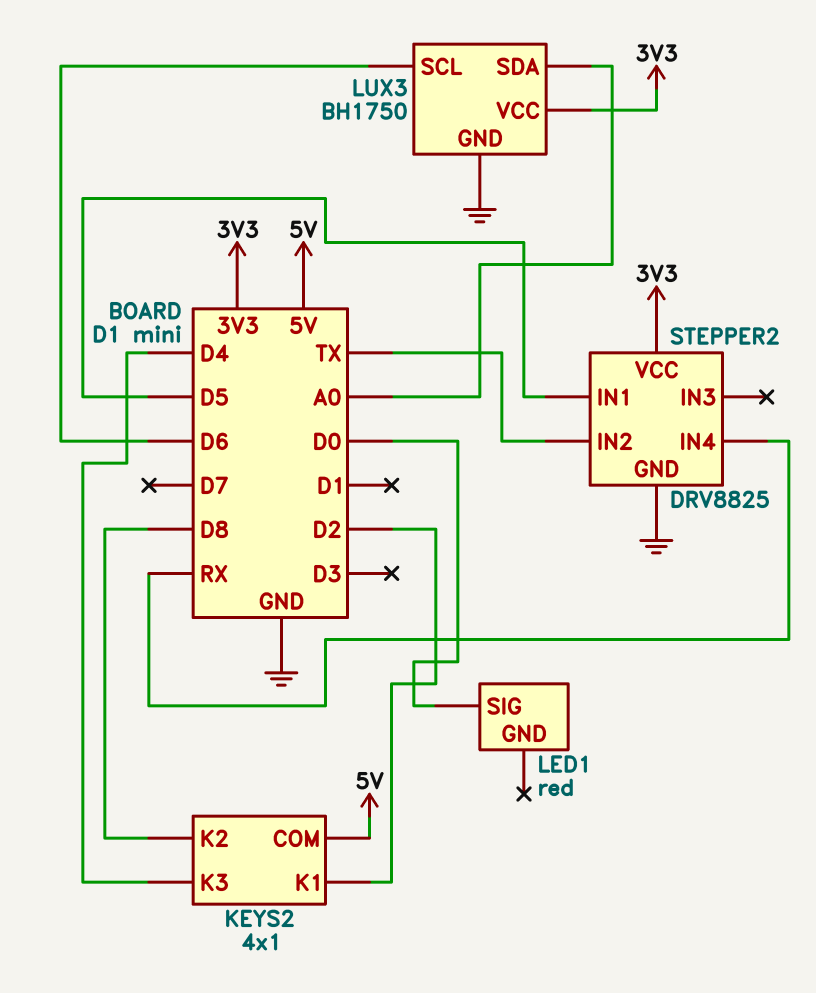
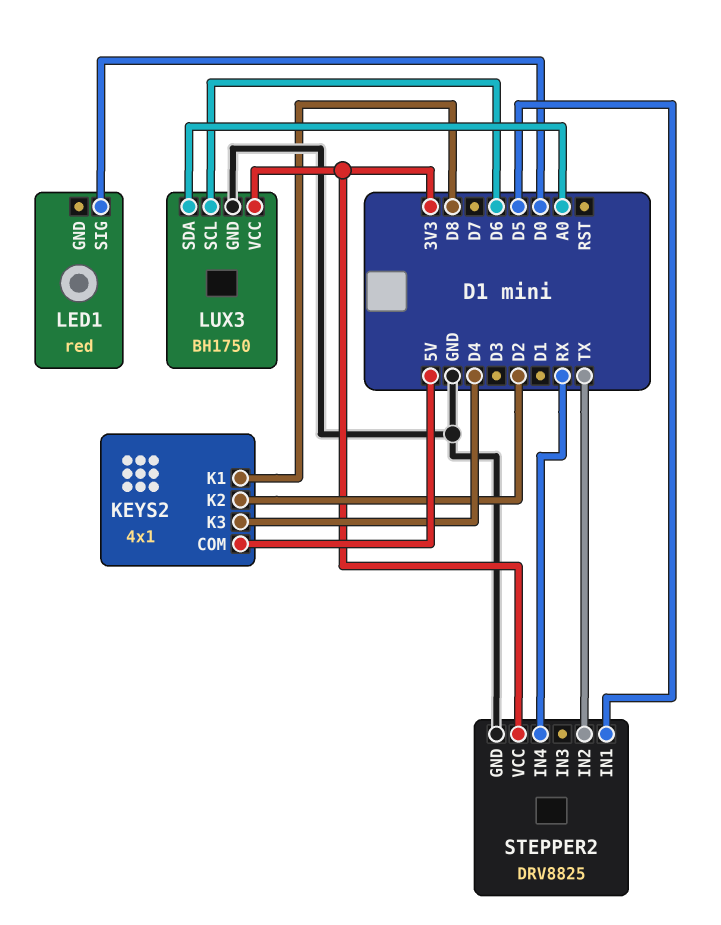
KEYS2 pin K1: D2 -> D8
KEYS2 pin K2: D8 -> D2

